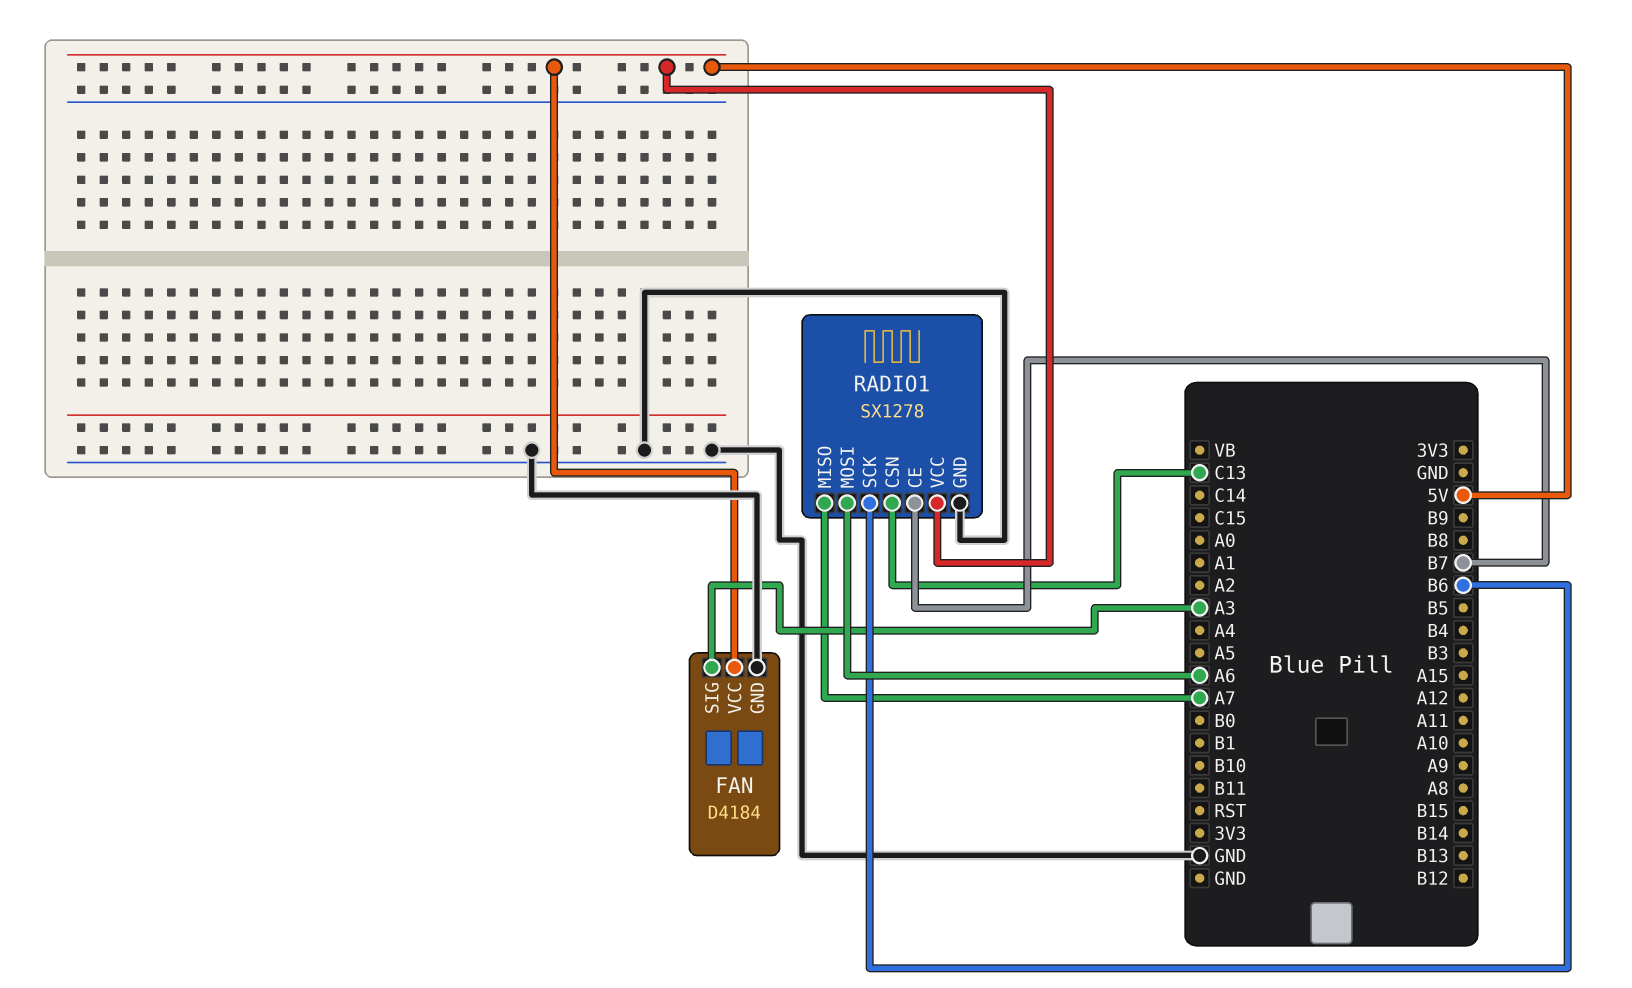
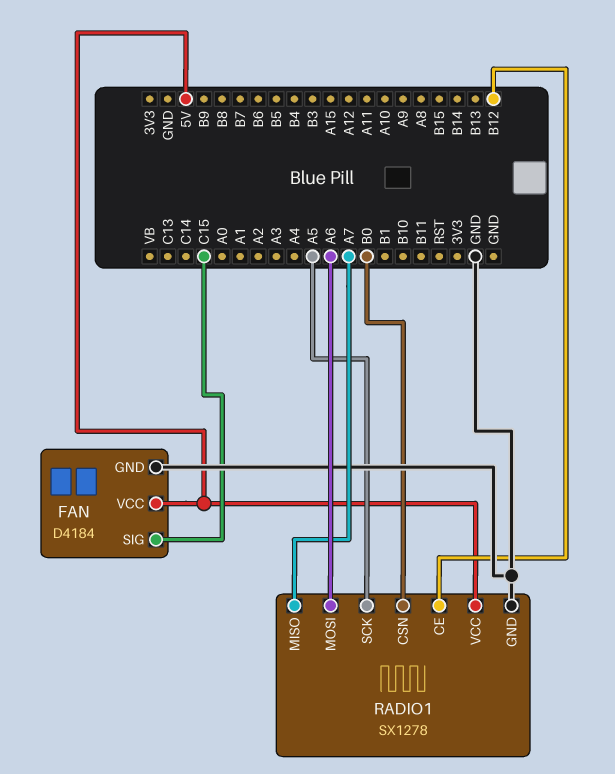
FAN pin SIG: A3 -> C15
RADIO1 pin CE: B7 -> B12
RADIO1 pin CSN: C13 -> B0
RADIO1 pin SCK: B6 -> A5

